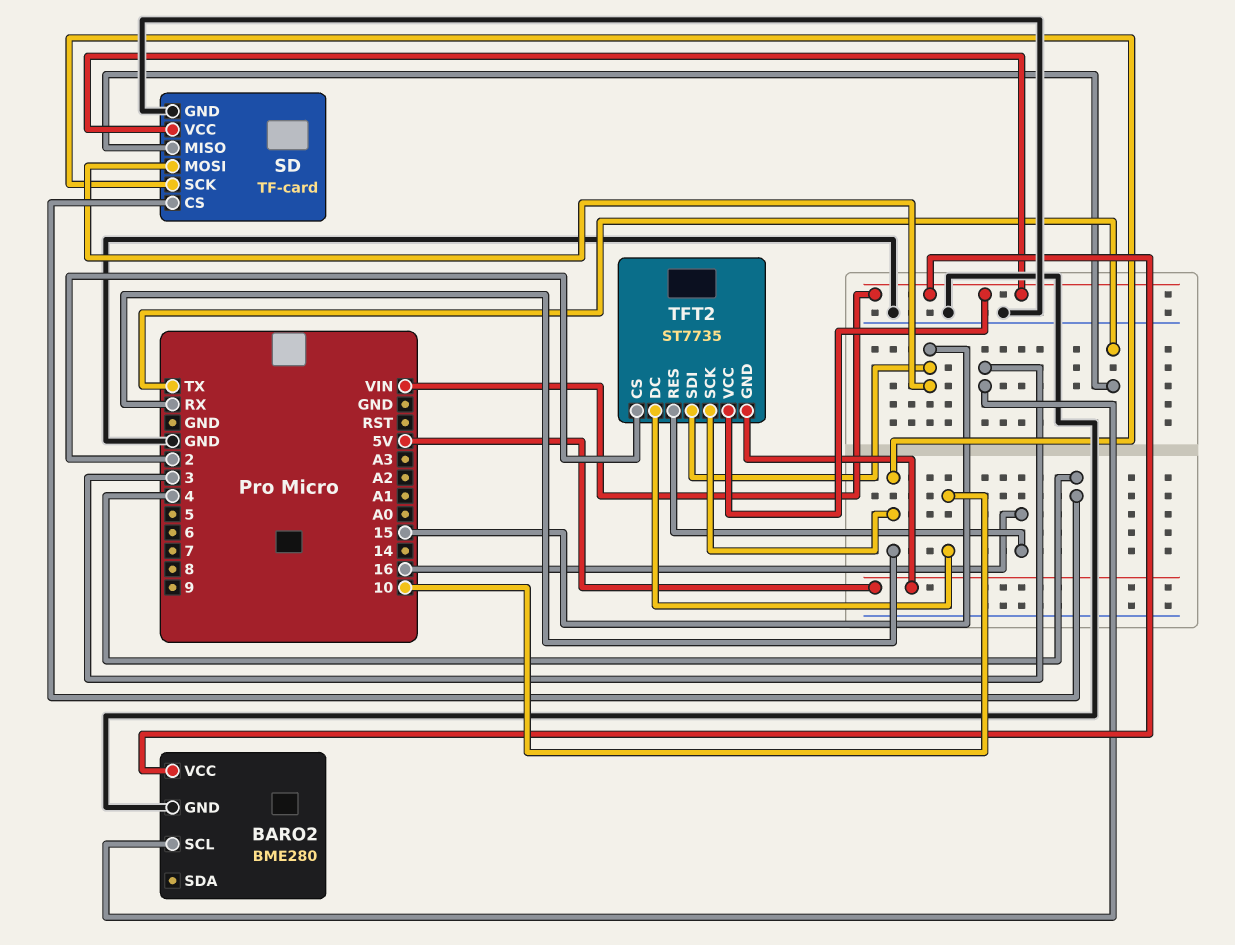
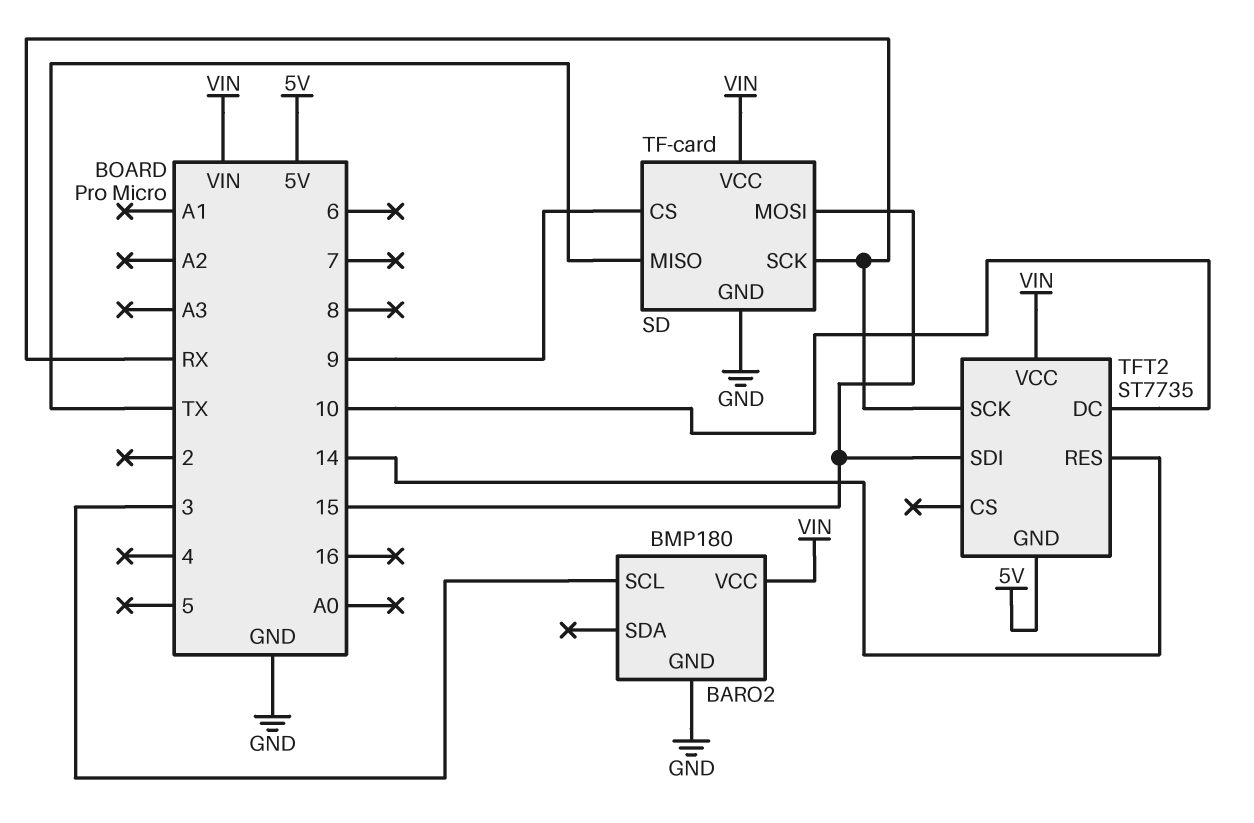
BARO2: BME280 -> BMP180
SD pin CS: 4 -> 9
TFT2 pin CS: 2 -> none
TFT2 pin RES: 16 -> 14

